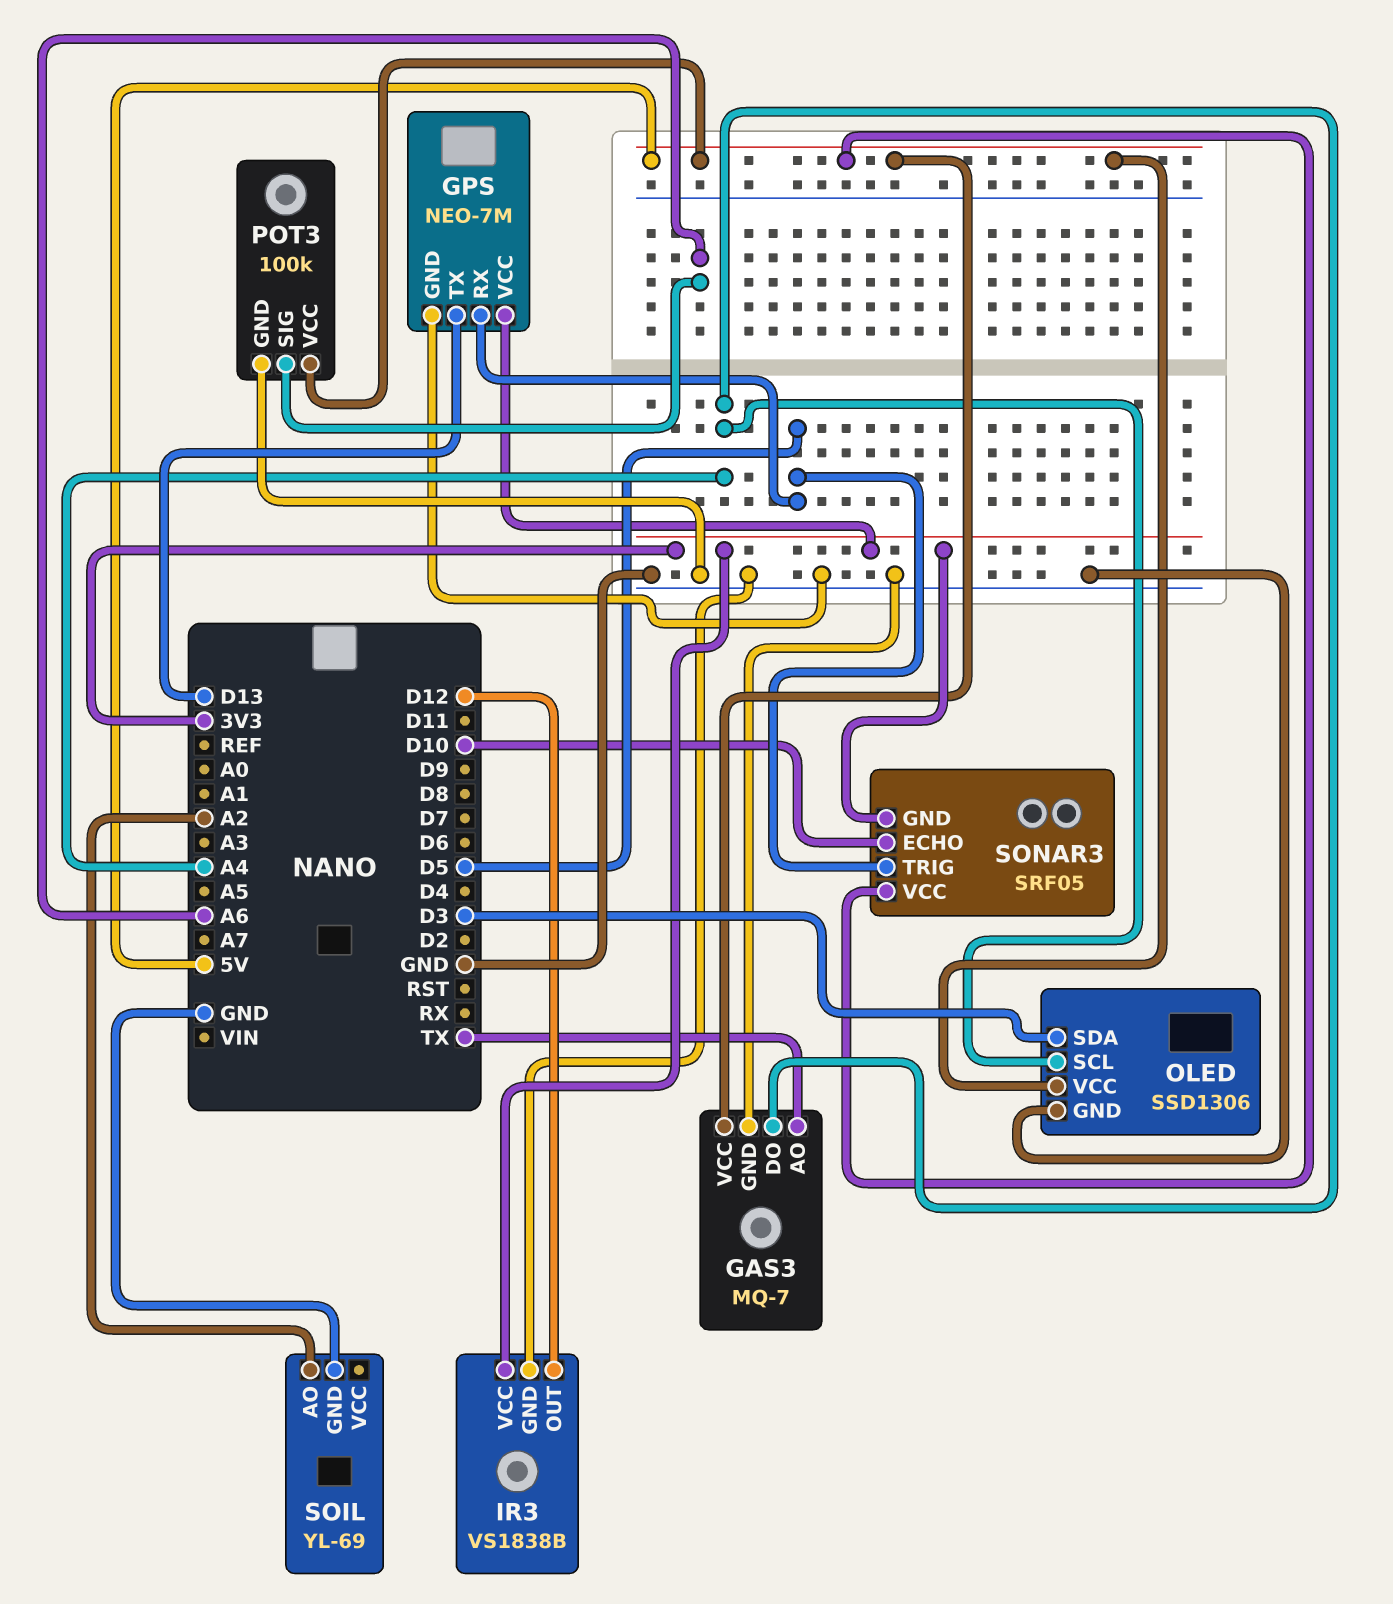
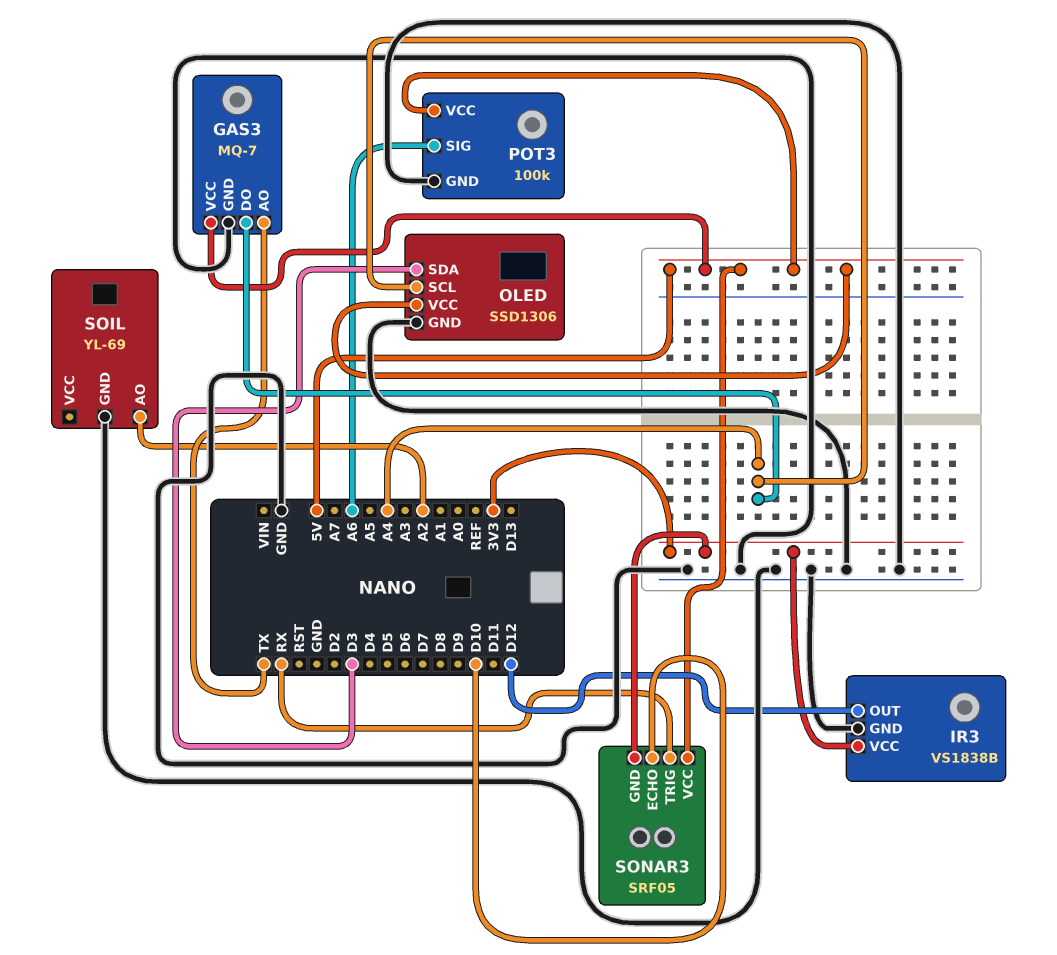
GPS: NEO-7M -> none
GPS pin GND: GND -> none
GPS pin RX: D5 -> none
GPS pin TX: D13 -> none
GPS pin VCC: 3V3 -> none
SONAR3 pin TRIG: D5 -> RX

